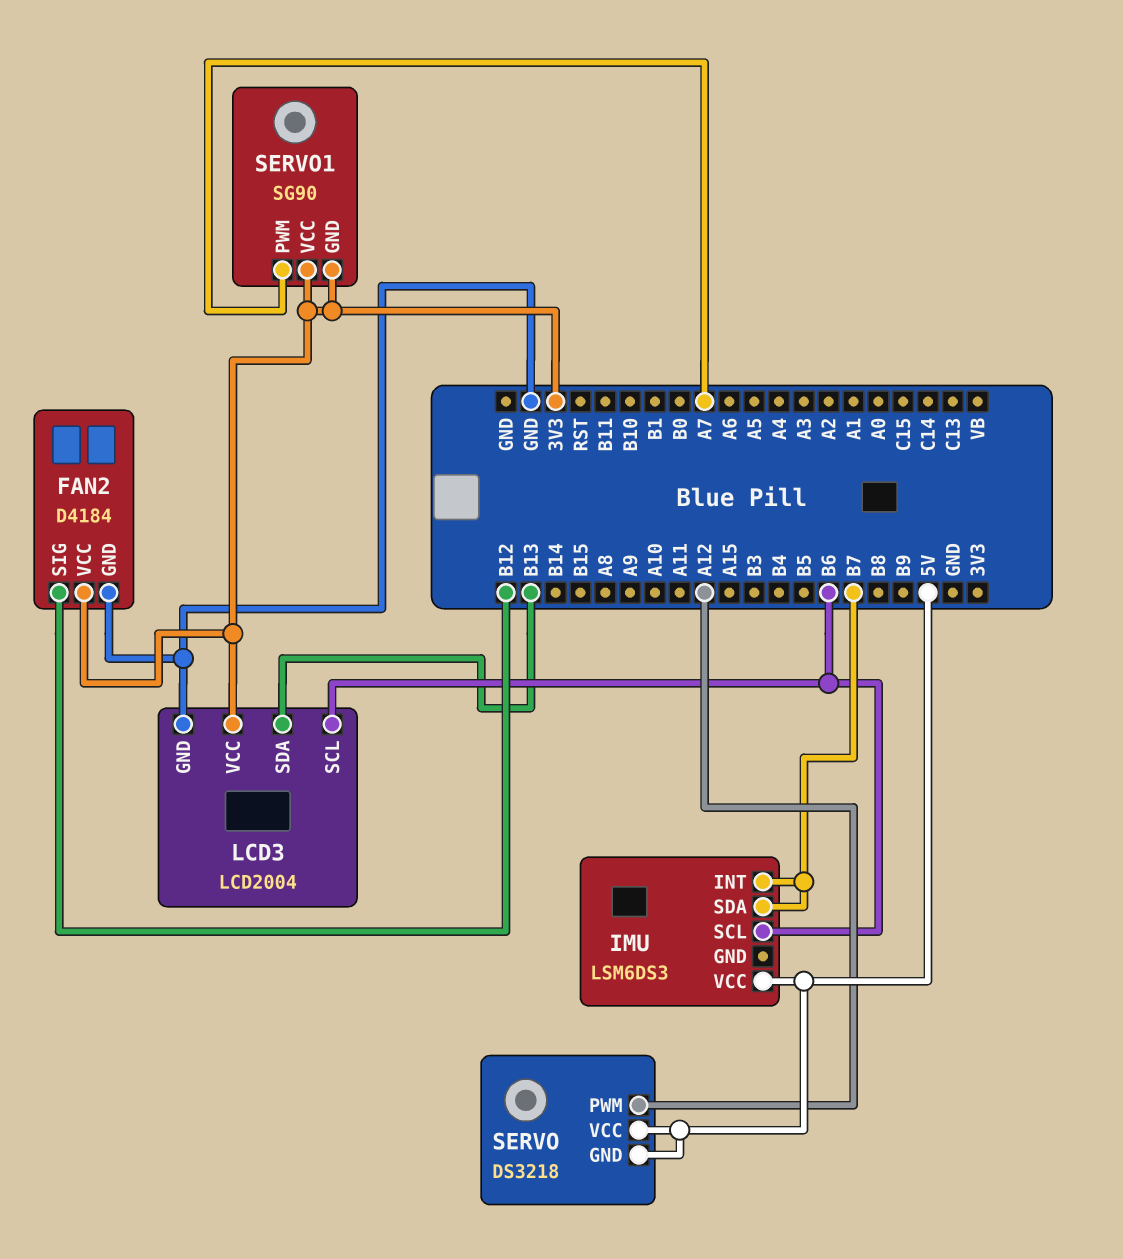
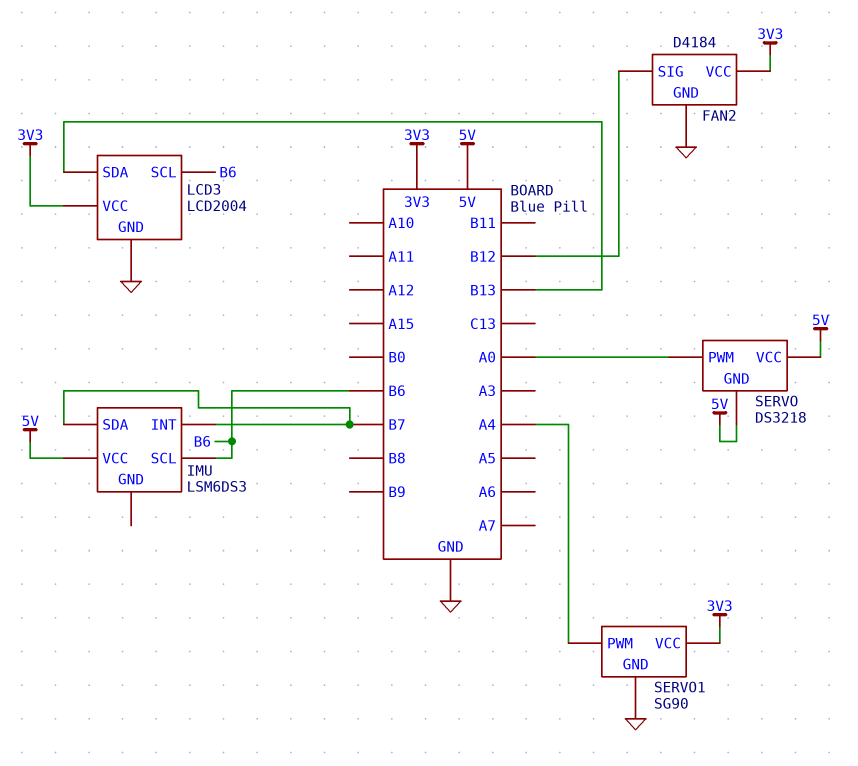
SERVO pin PWM: A12 -> A0
SERVO1 pin GND: 3V3 -> GND
SERVO1 pin PWM: A7 -> A4

